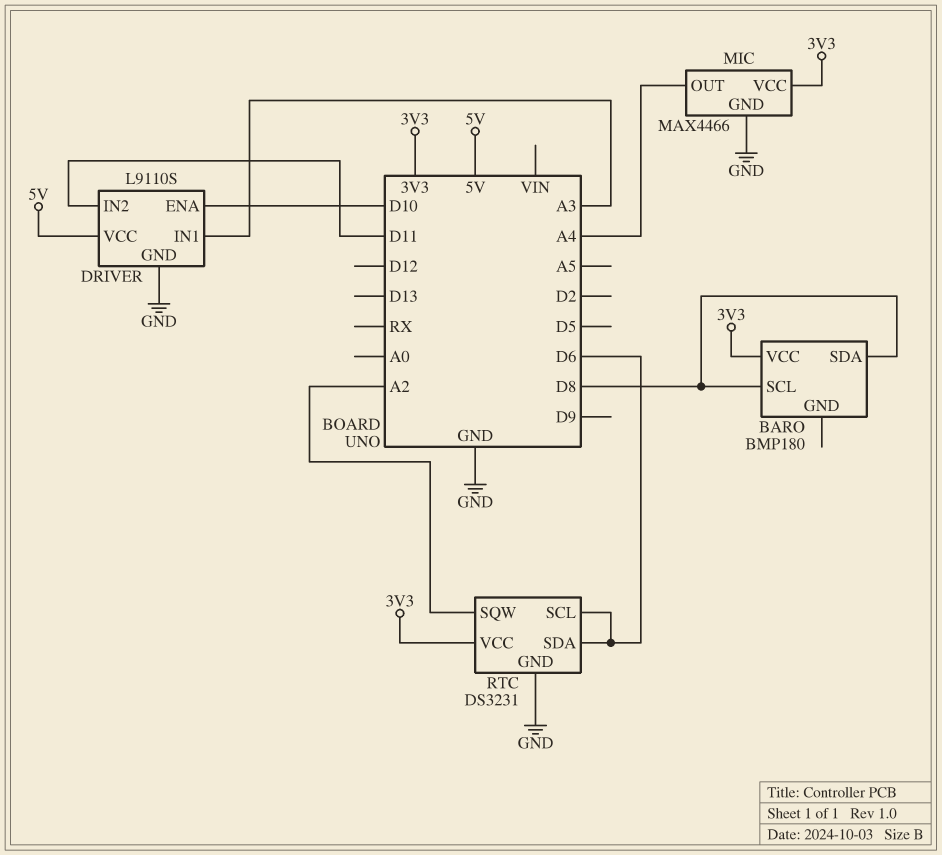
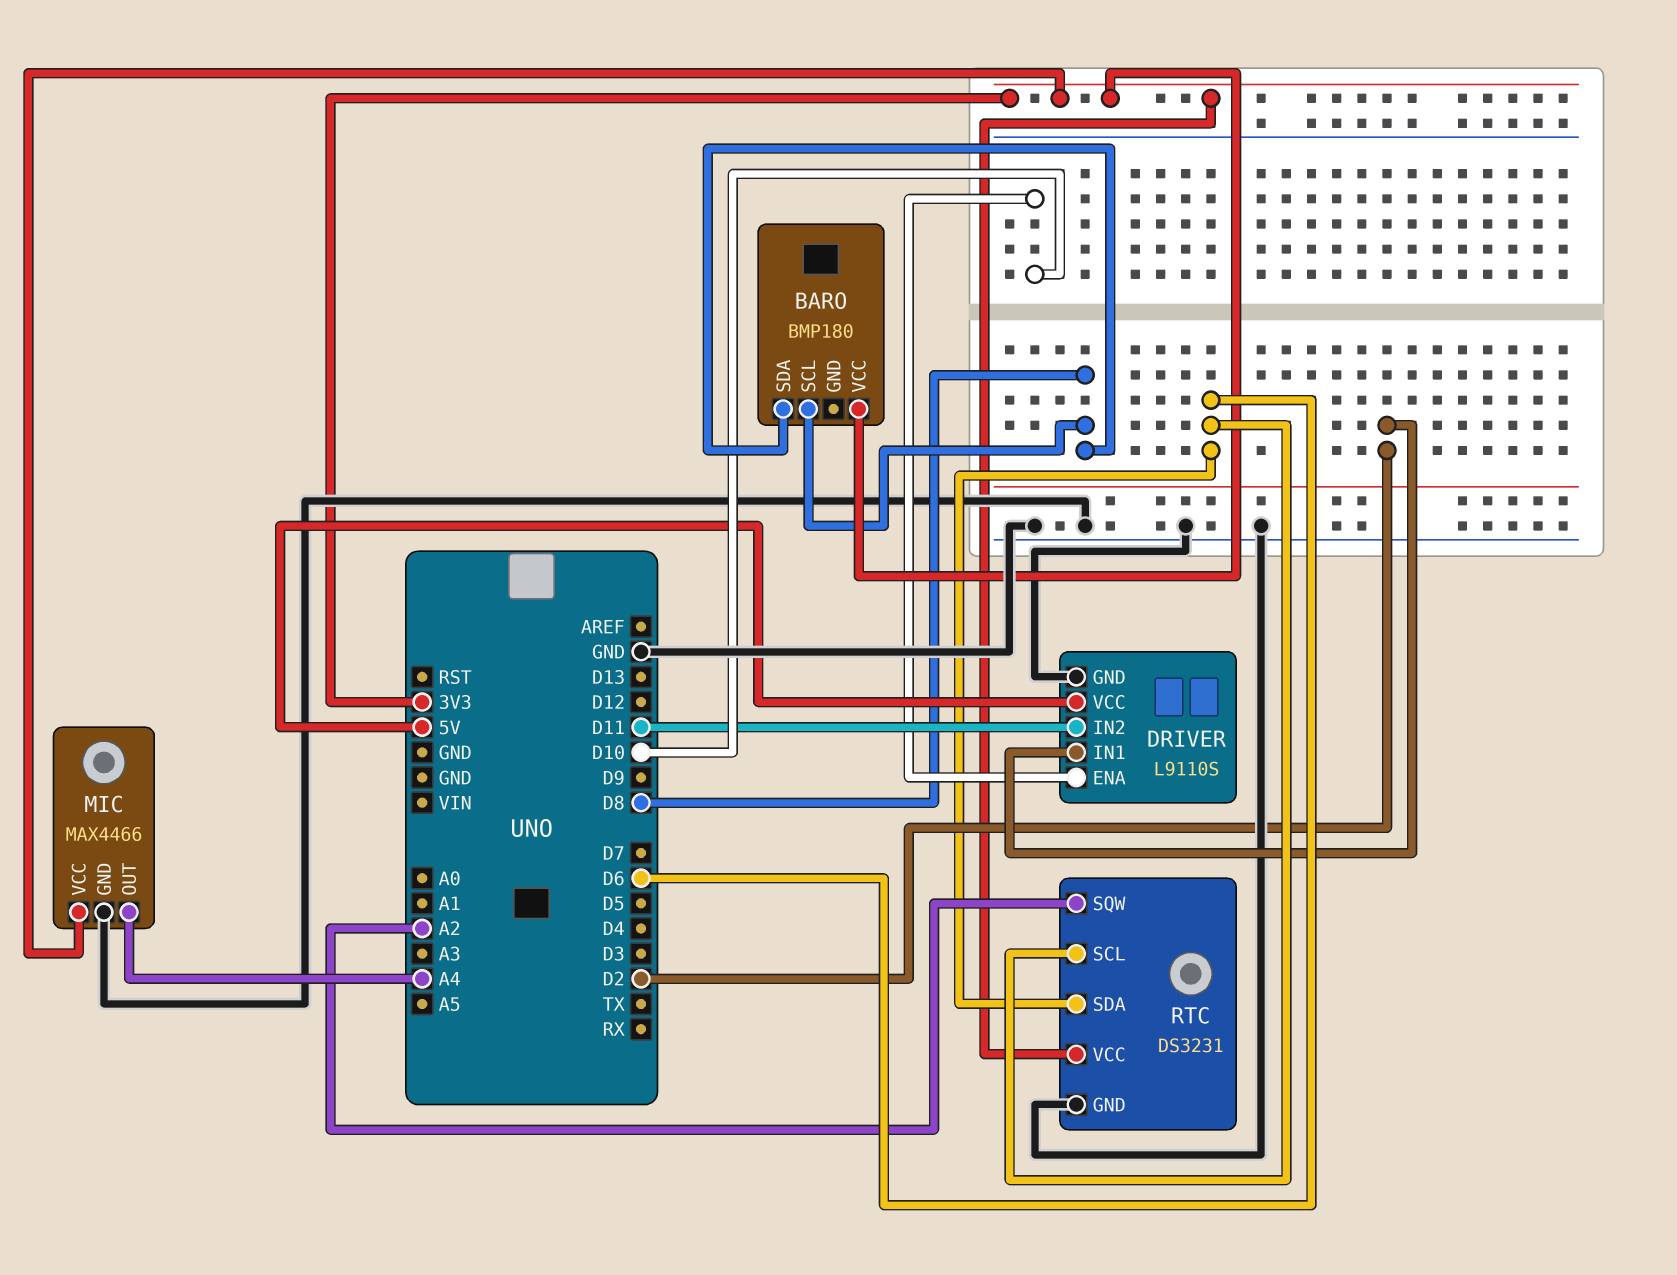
DRIVER pin IN1: A3 -> D2

